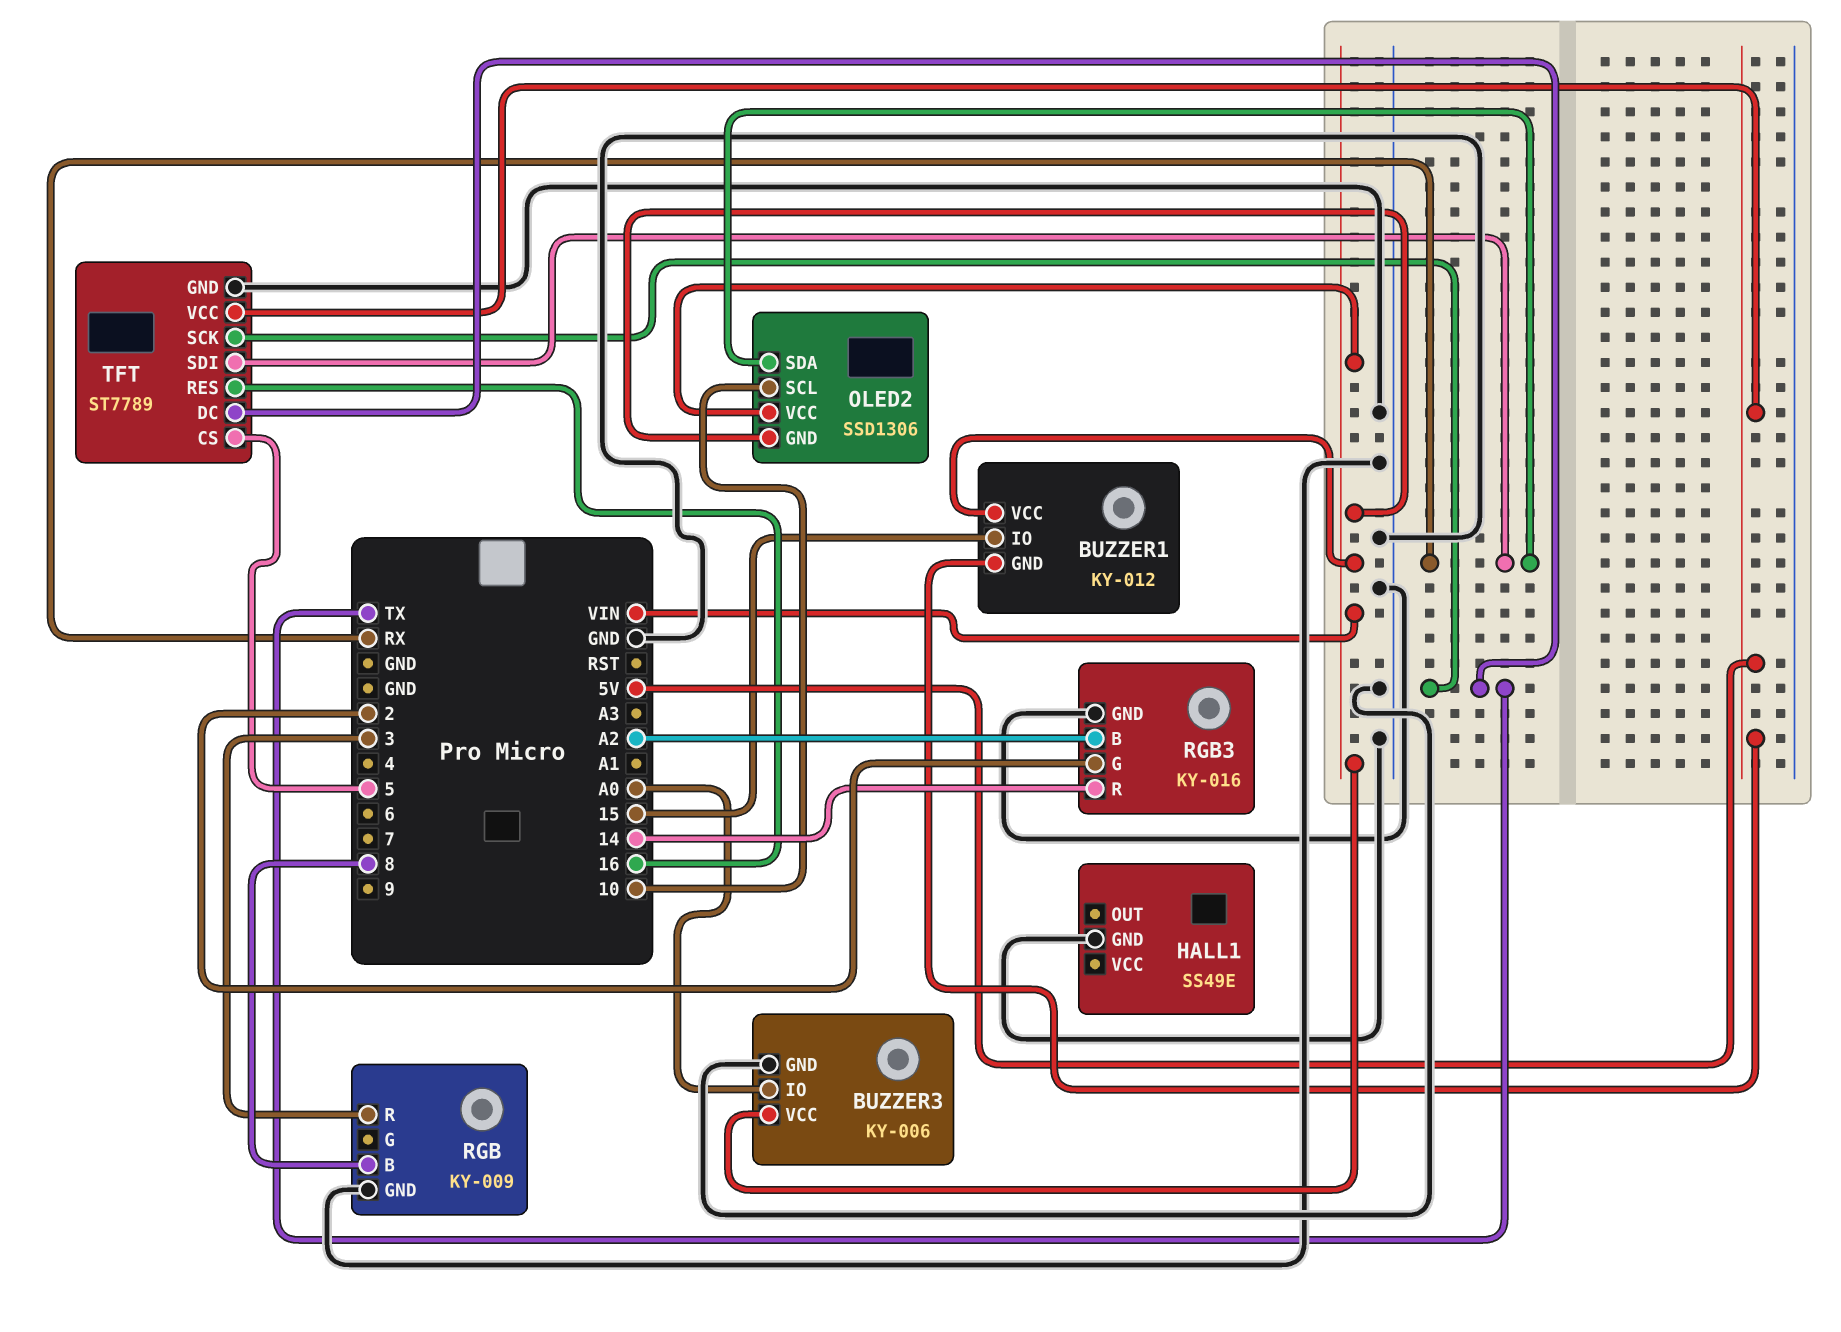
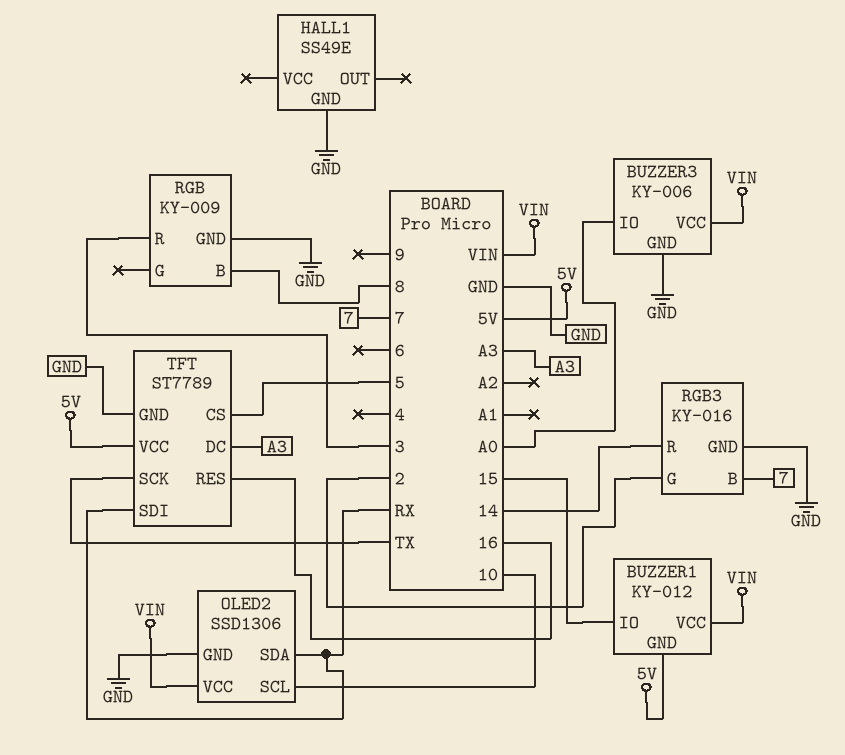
OLED2 pin GND: VIN -> GND
RGB3 pin B: A2 -> 7
TFT pin DC: TX -> A3

